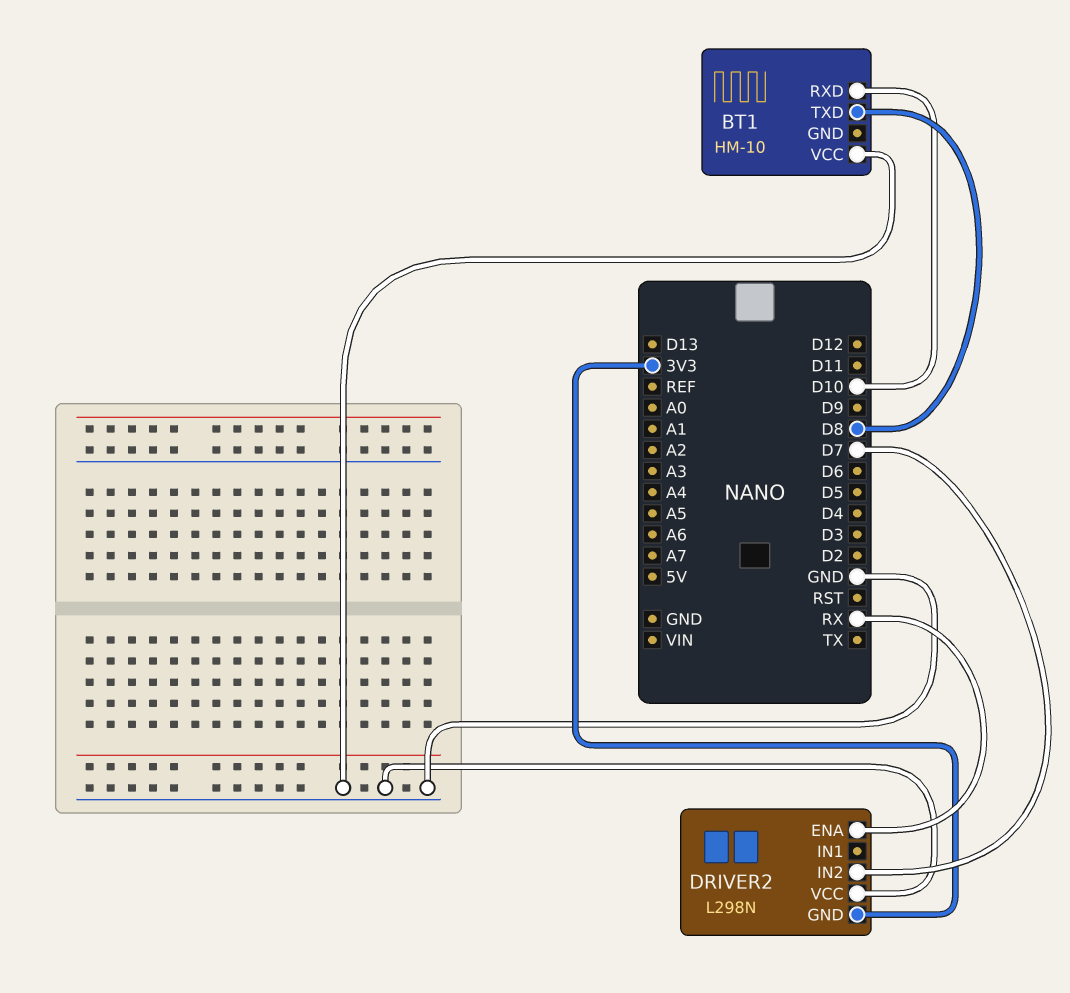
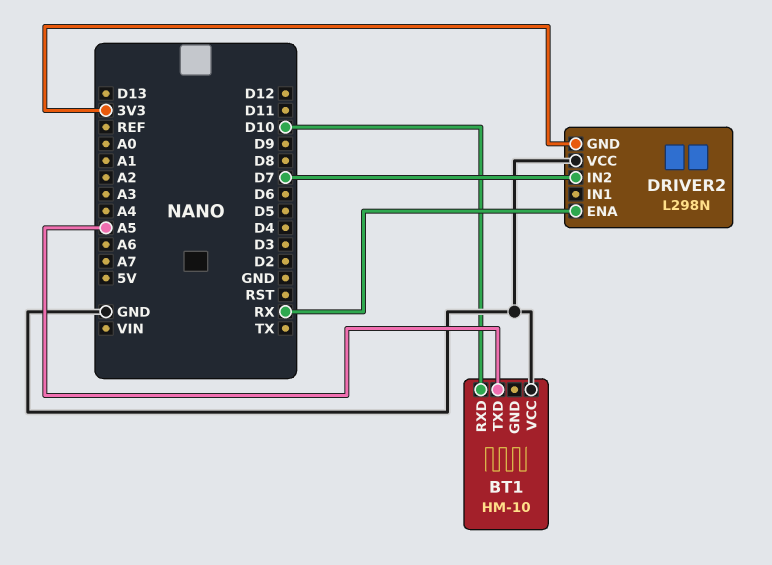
BT1 pin TXD: D8 -> A5

